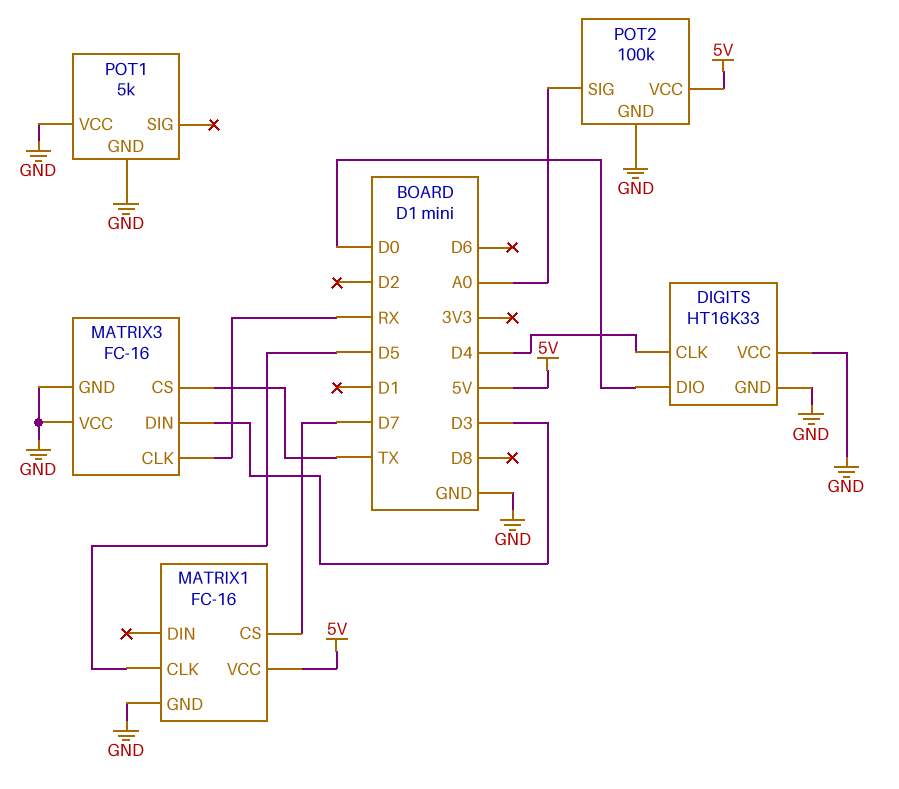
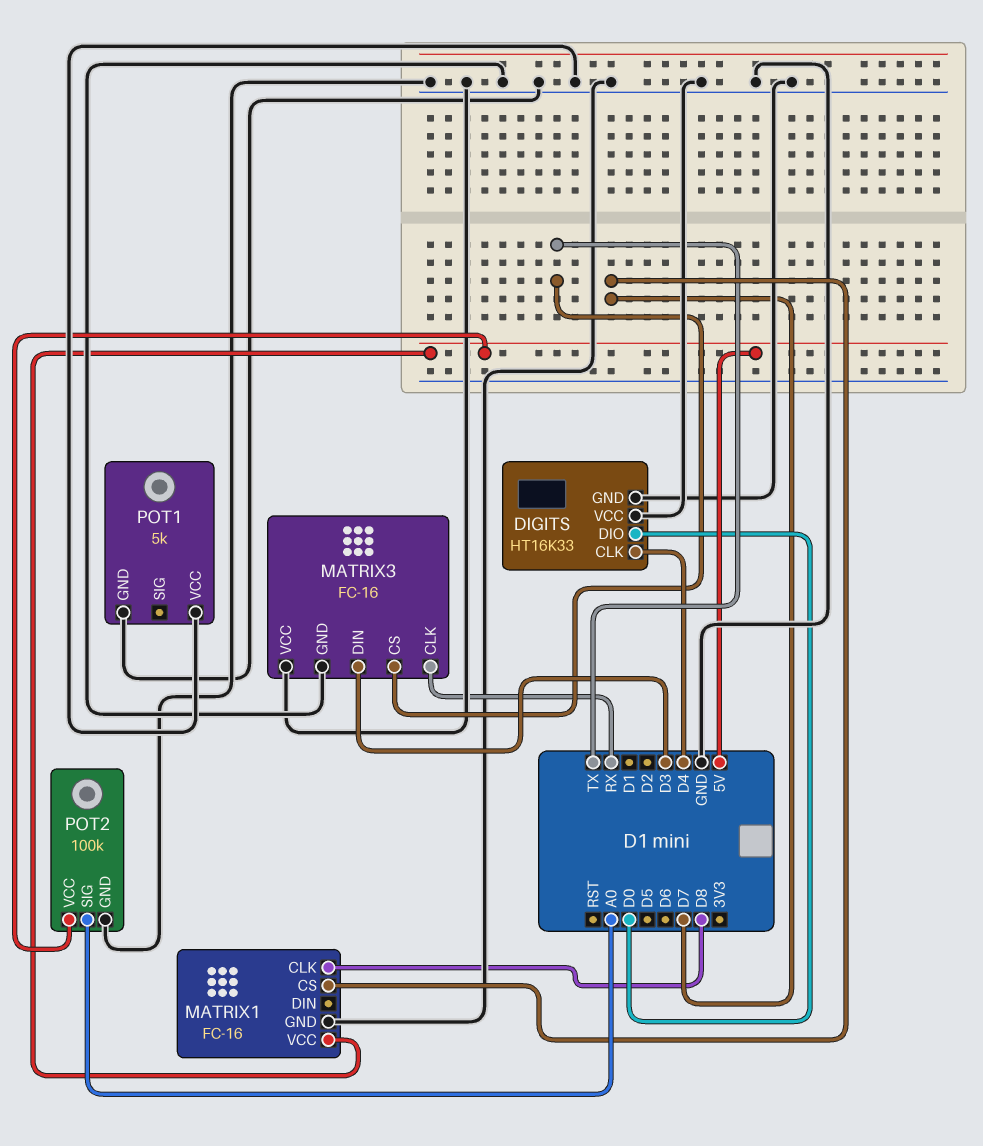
MATRIX1 pin CLK: D5 -> D8

